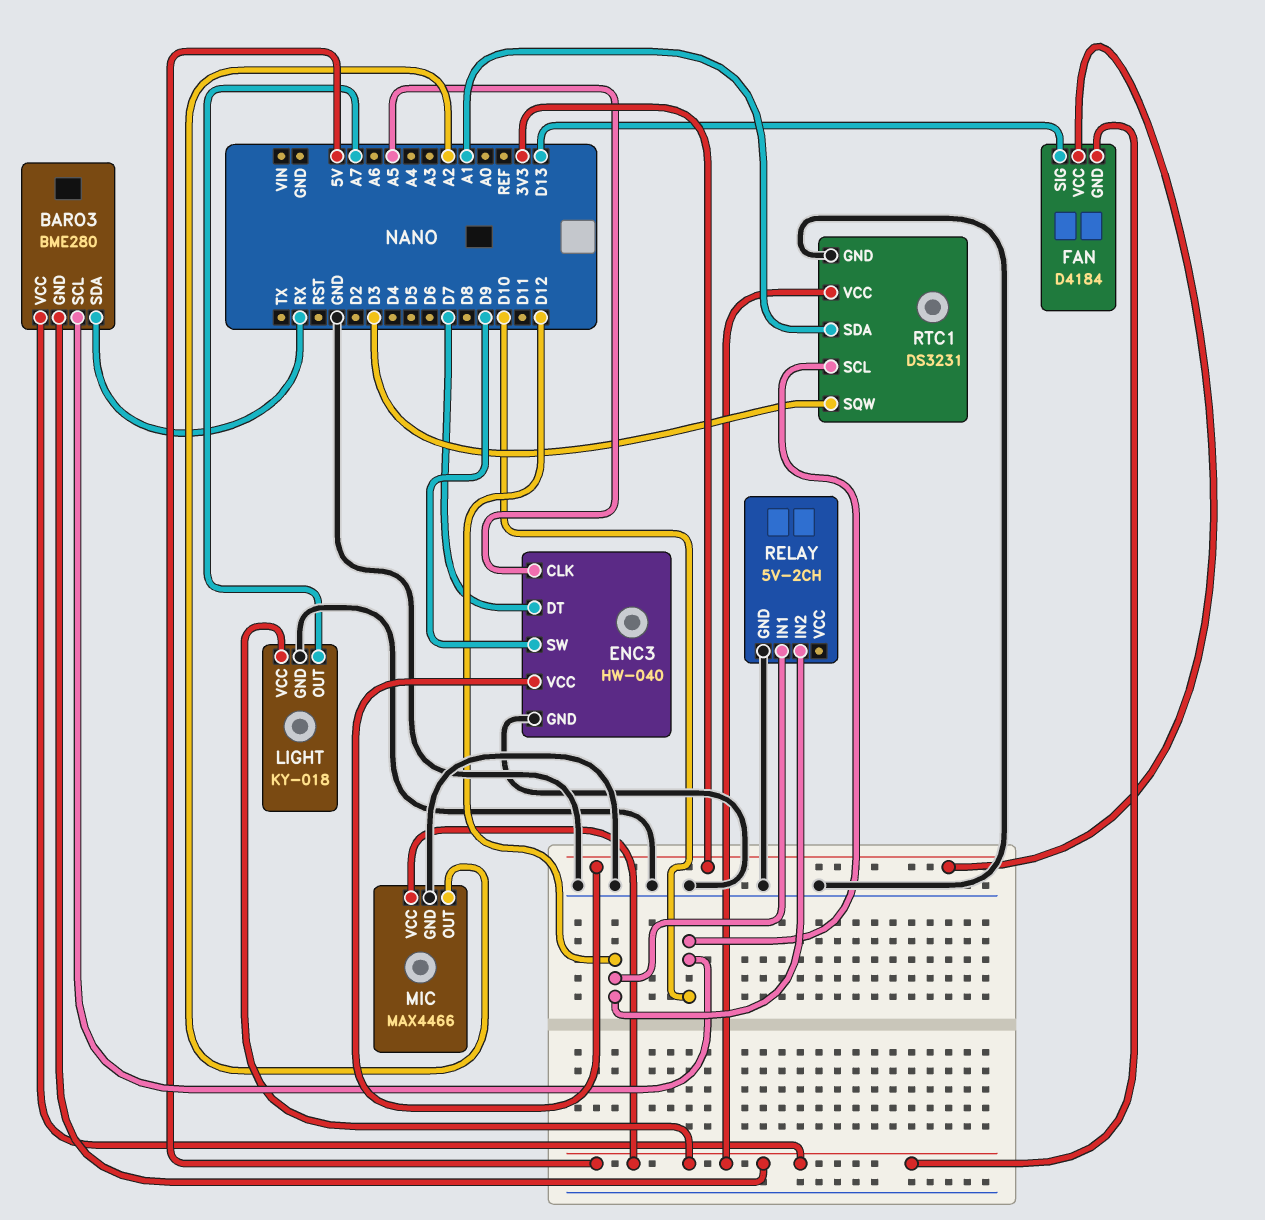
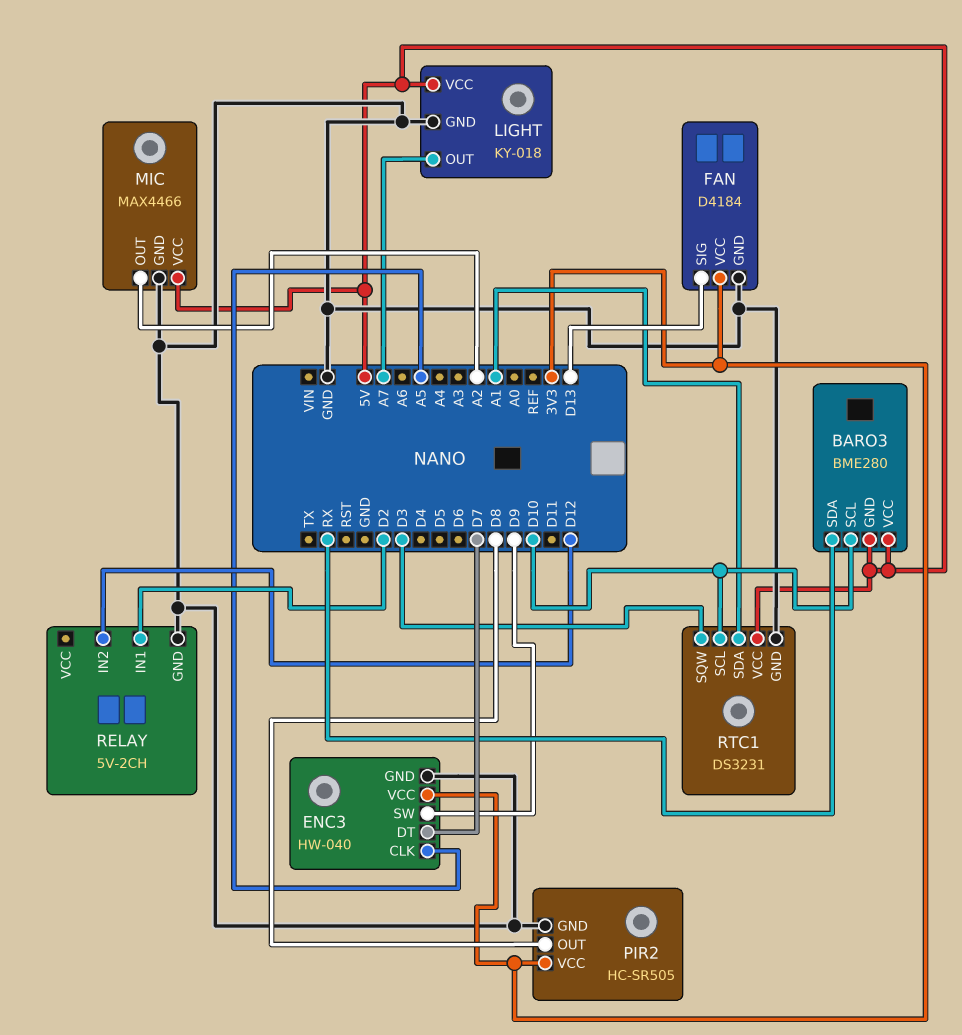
FAN pin GND: 5V -> GND
PIR2: none -> HC-SR505
PIR2 pin GND: none -> GND
PIR2 pin OUT: none -> D8
PIR2 pin VCC: none -> 3V3
RELAY pin IN1: D12 -> D2

